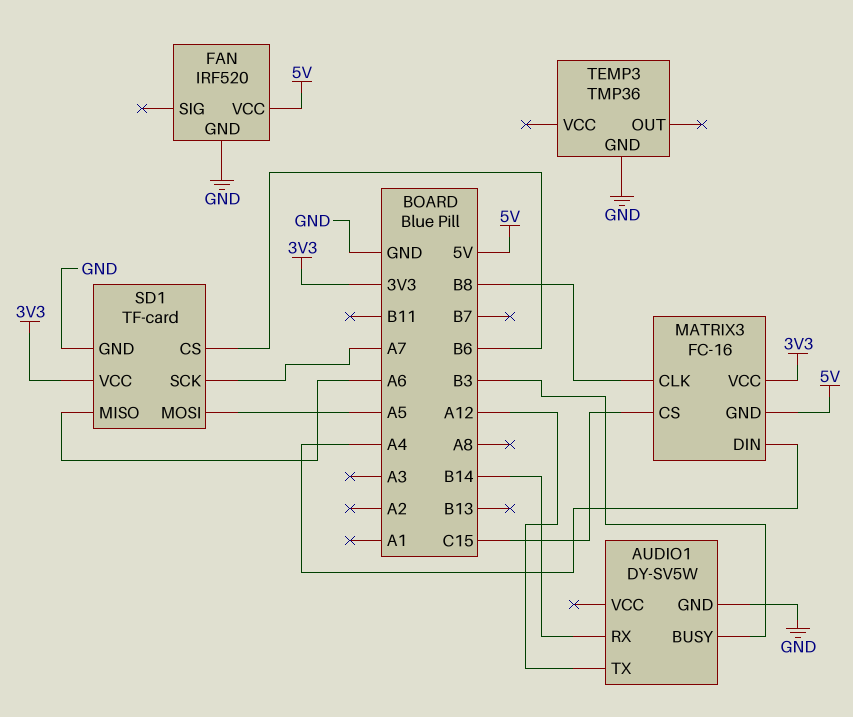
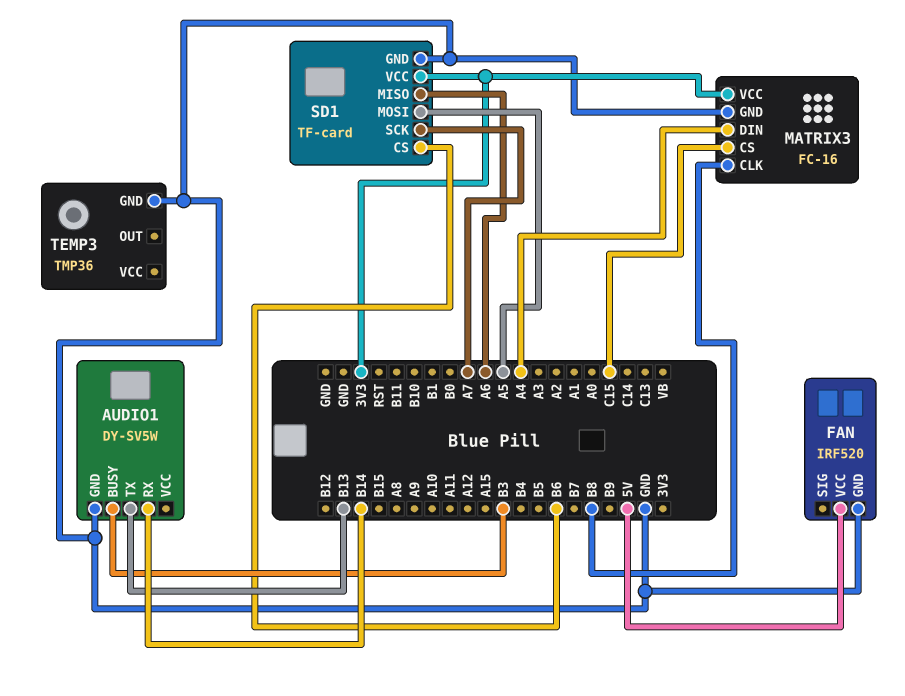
AUDIO1 pin TX: A12 -> B13
MATRIX3 pin GND: 5V -> GND

